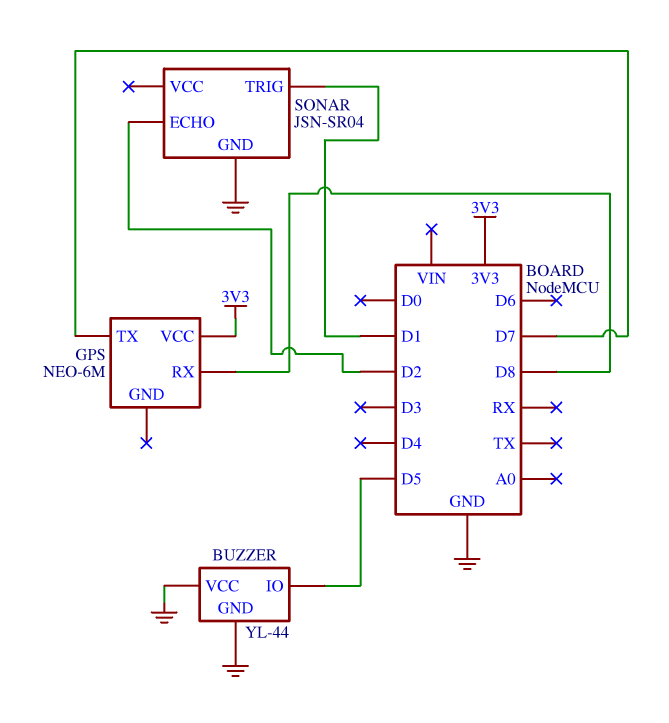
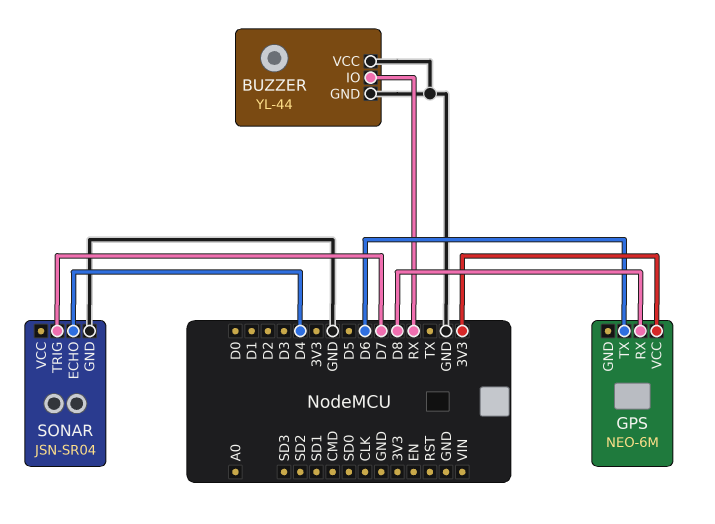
BUZZER pin IO: D5 -> RX
GPS pin TX: D7 -> D6
SONAR pin ECHO: D2 -> D4
SONAR pin TRIG: D1 -> D7

